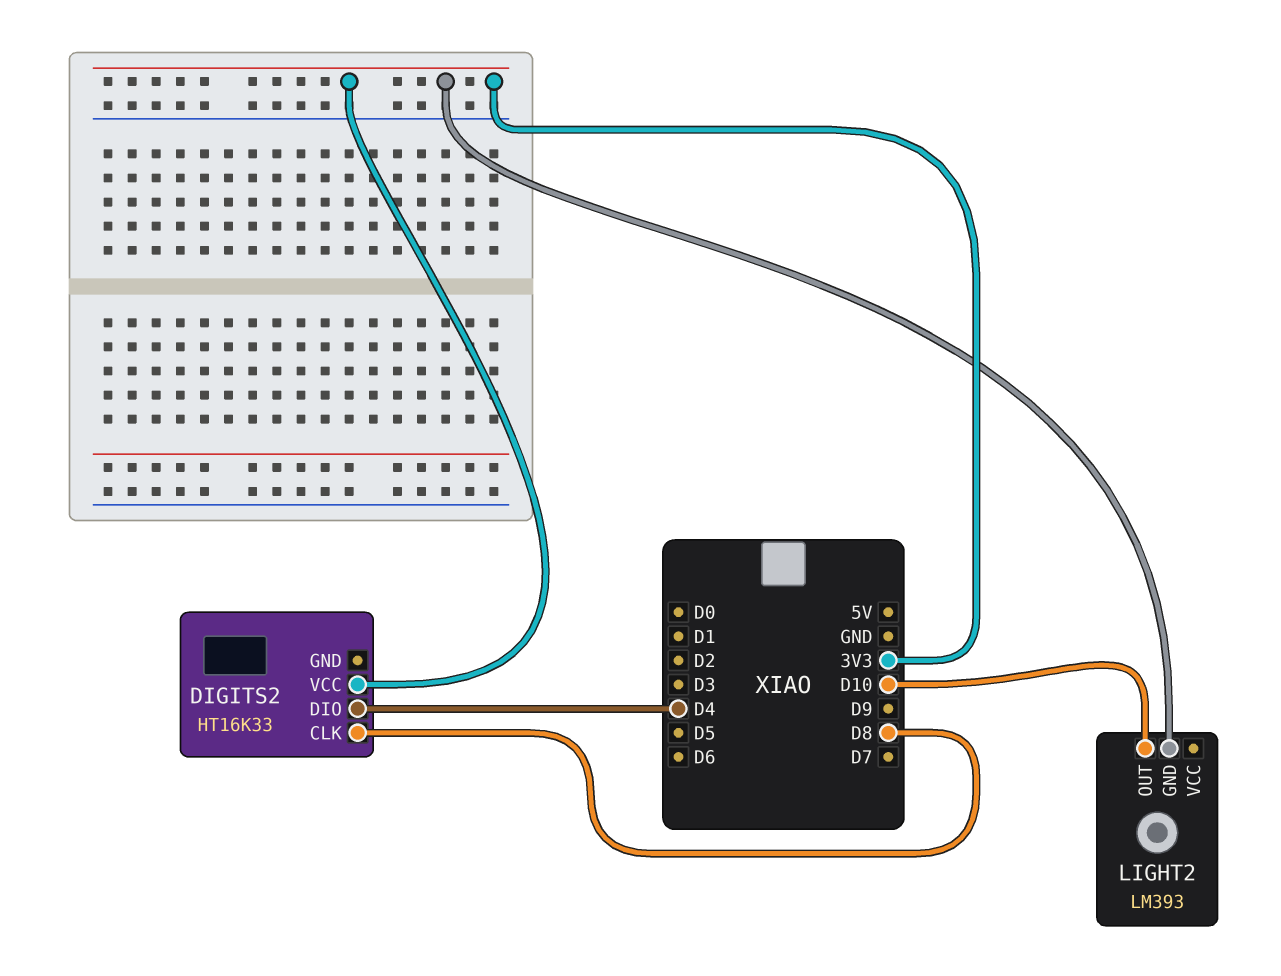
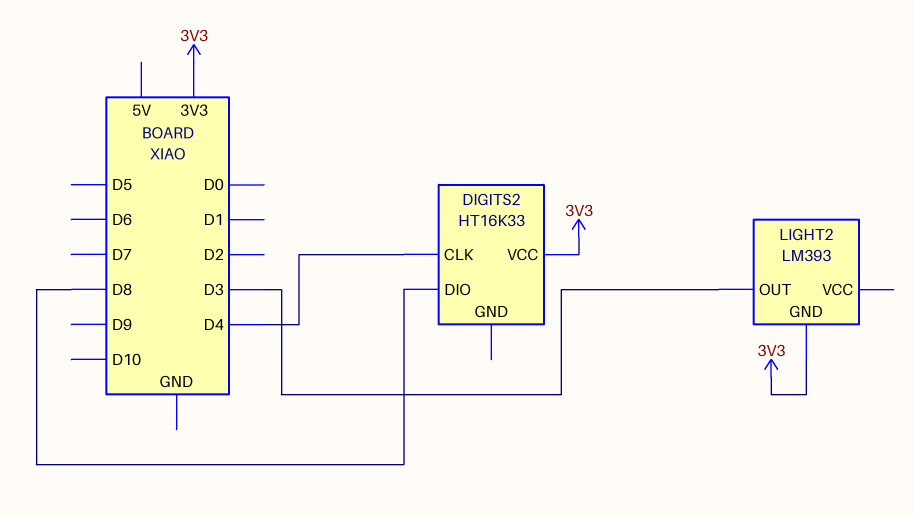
DIGITS2 pin CLK: D8 -> D4
DIGITS2 pin DIO: D4 -> D8
LIGHT2 pin OUT: D10 -> D3

